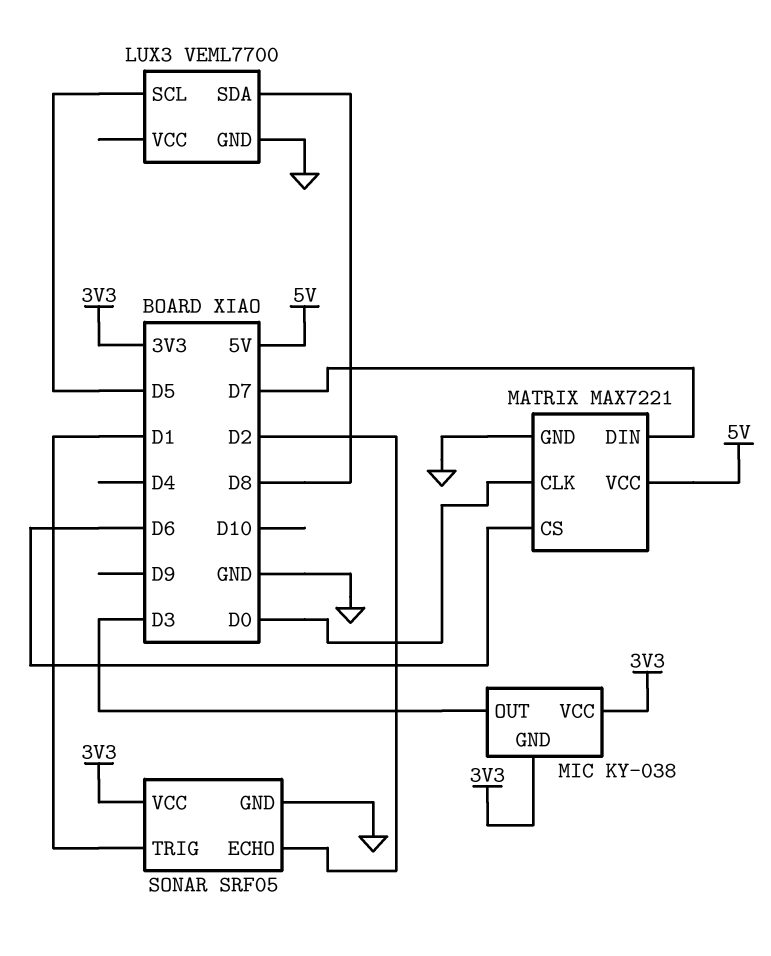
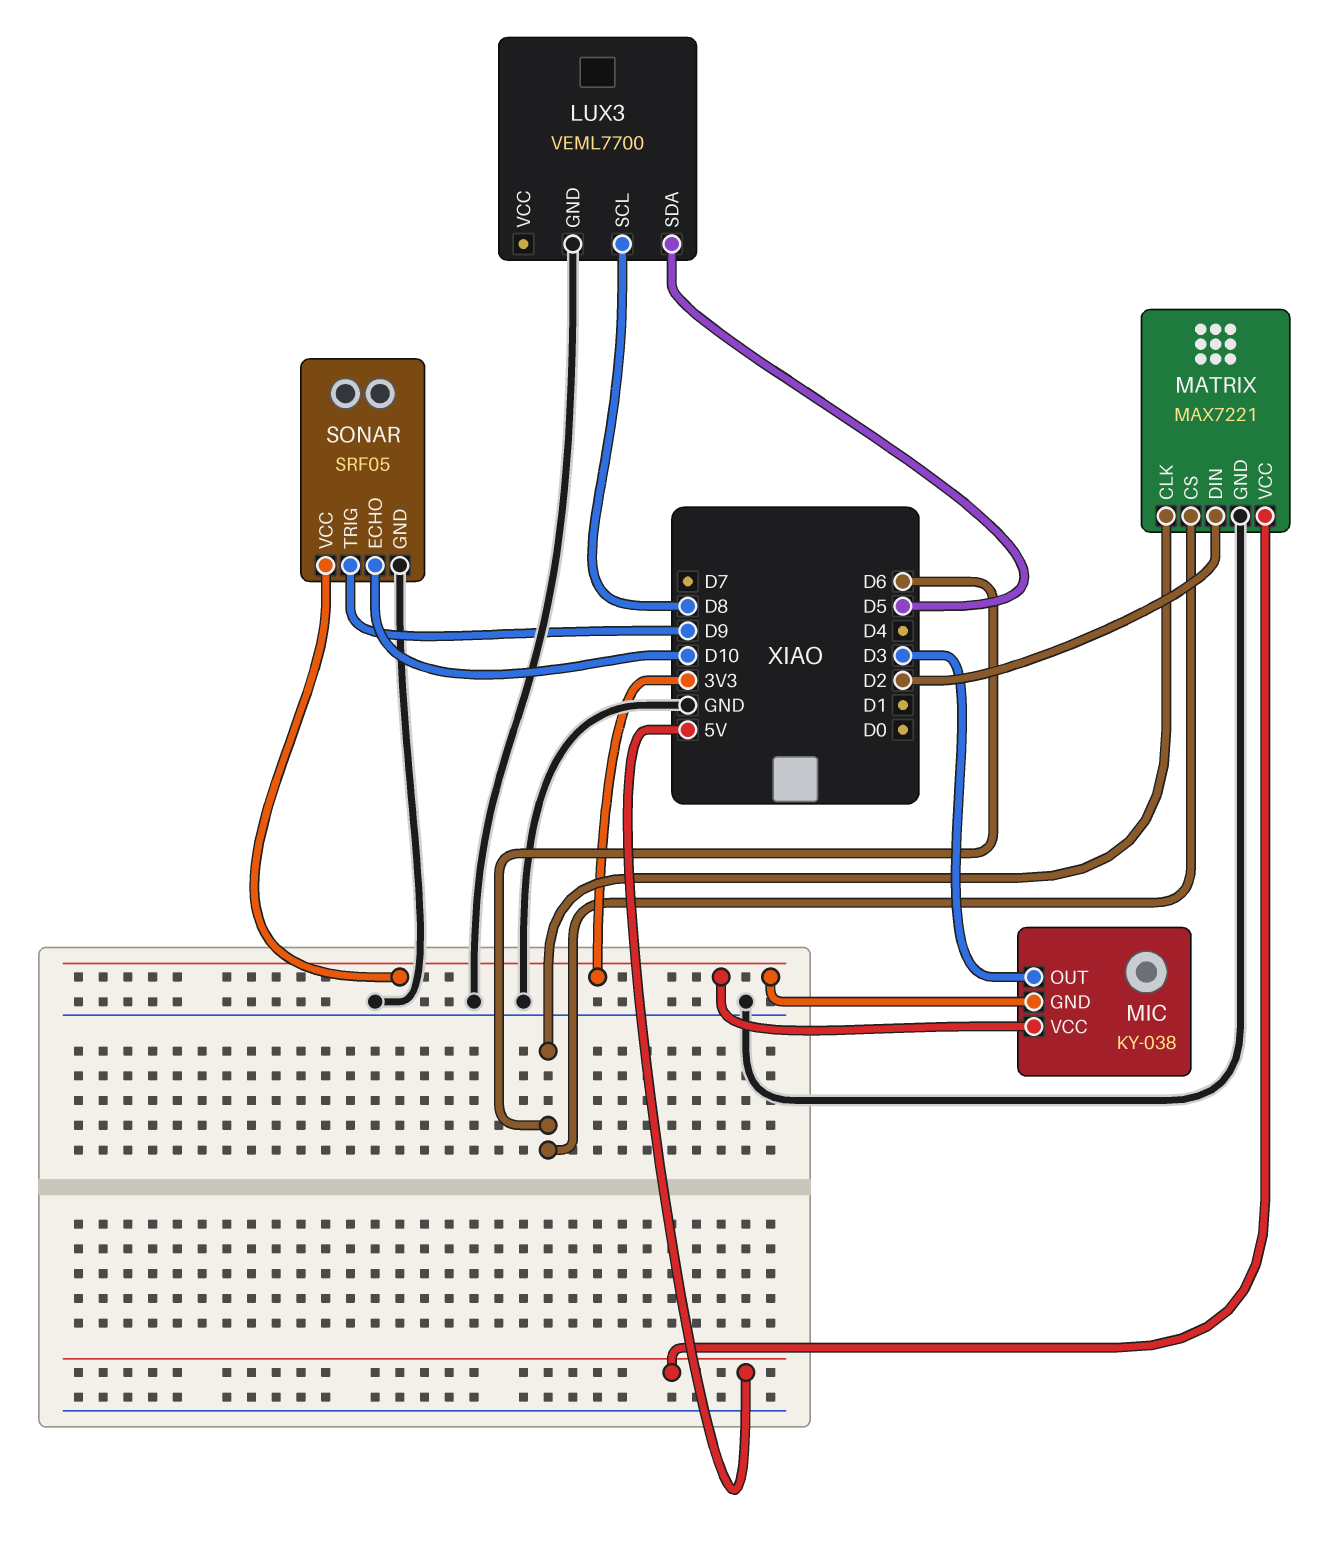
LUX3 pin SCL: D5 -> D8
LUX3 pin SDA: D8 -> D5
MATRIX pin CLK: D0 -> D6
MATRIX pin DIN: D7 -> D2
SONAR pin ECHO: D2 -> D10
SONAR pin TRIG: D1 -> D9

